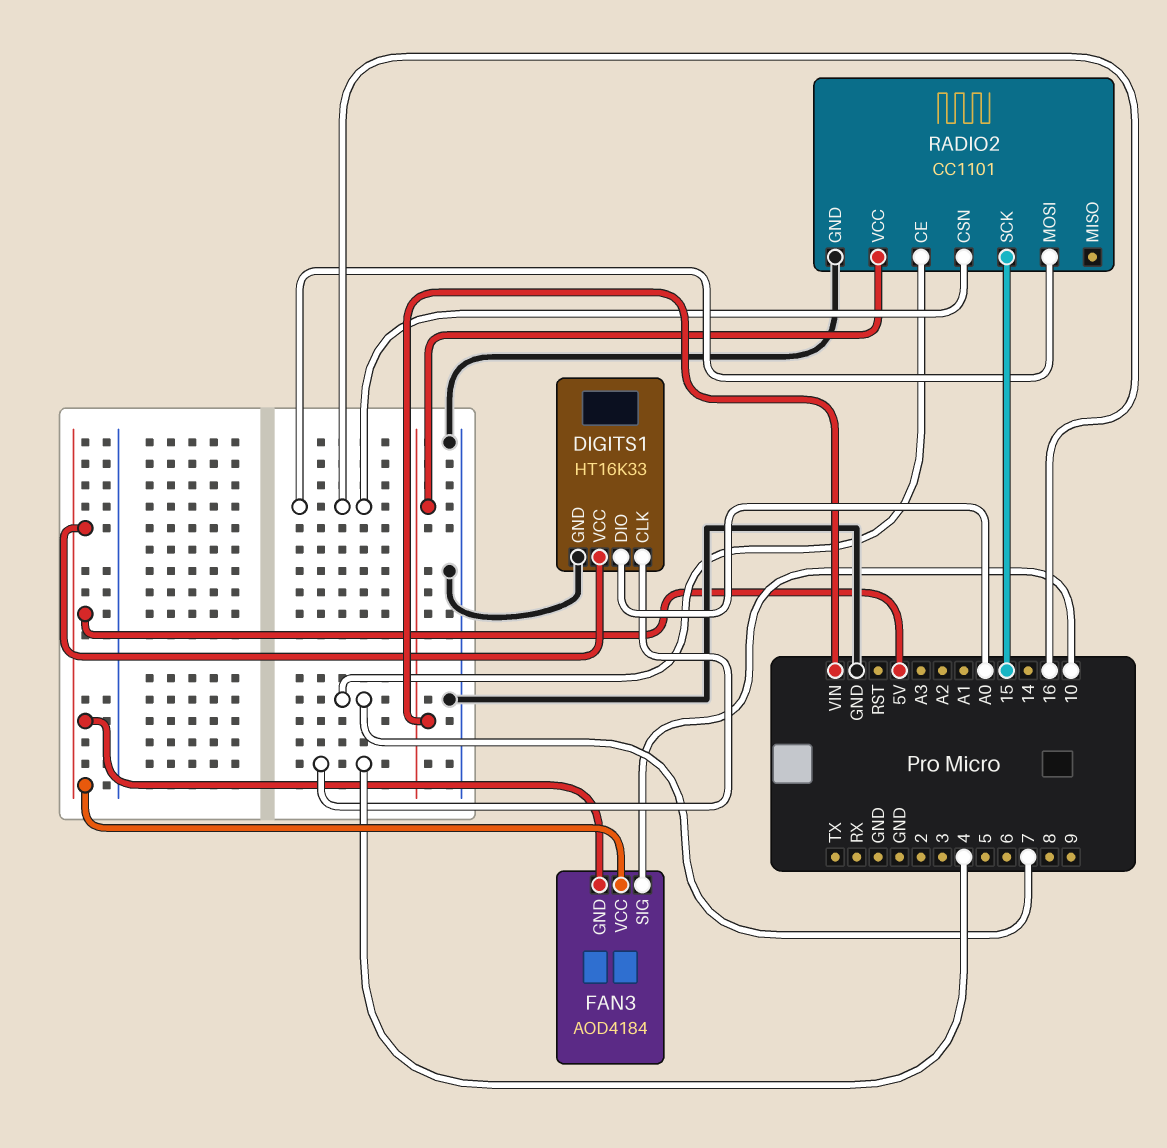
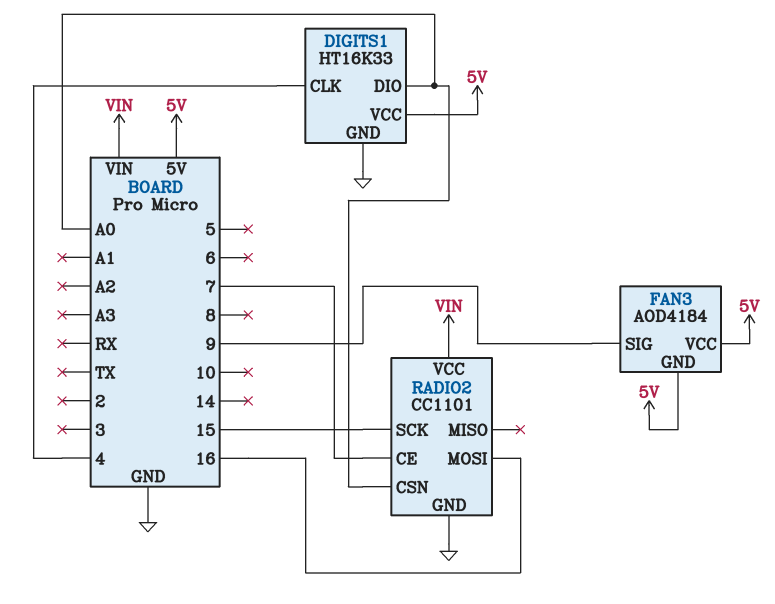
FAN3 pin SIG: 10 -> 9
RADIO2 pin CSN: 16 -> A0

